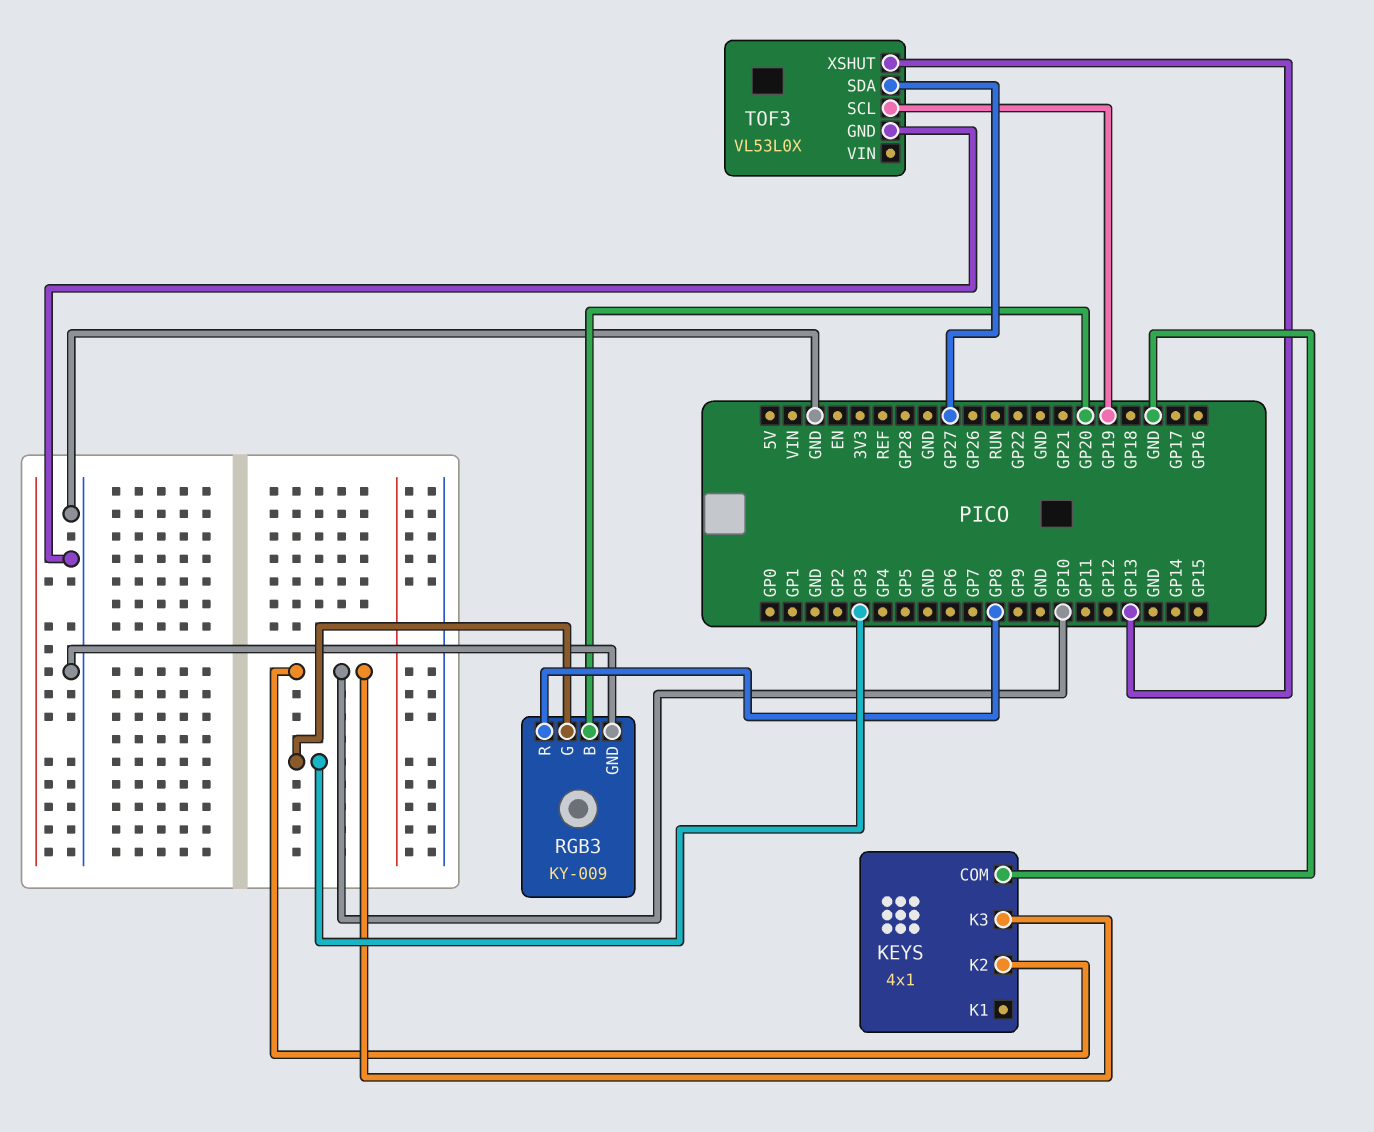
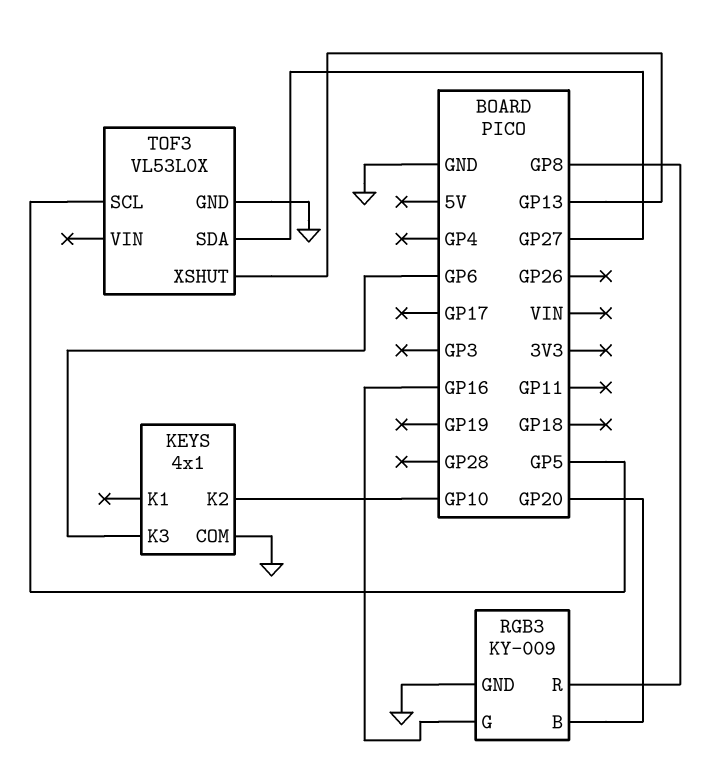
KEYS pin K3: GP10 -> GP6
RGB3 pin G: GP3 -> GP16
TOF3 pin SCL: GP19 -> GP5

